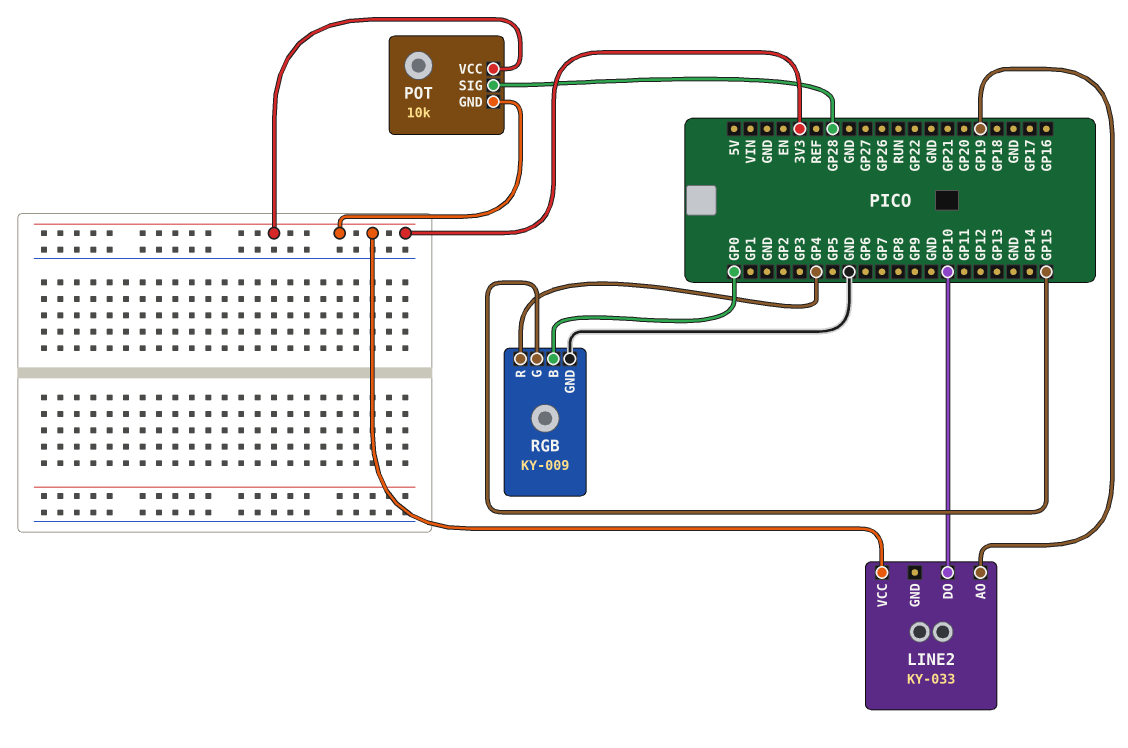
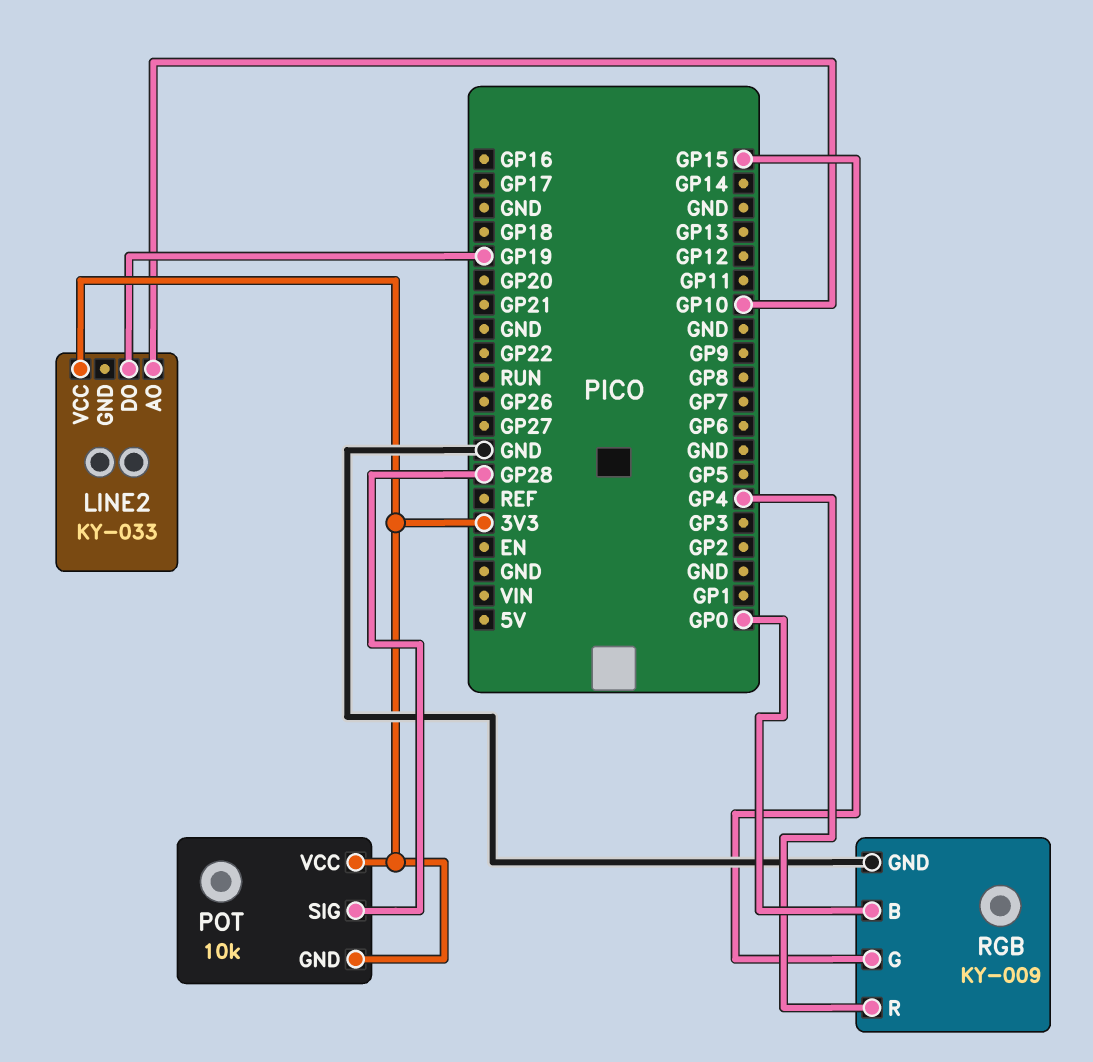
LINE2 pin AO: GP19 -> GP10
LINE2 pin DO: GP10 -> GP19

